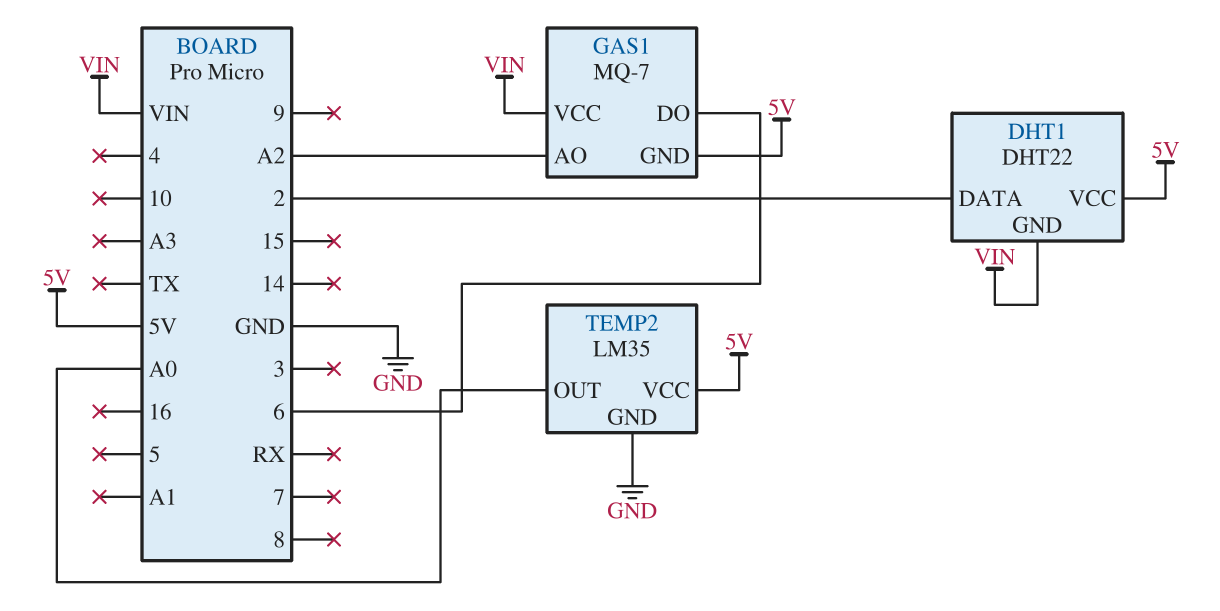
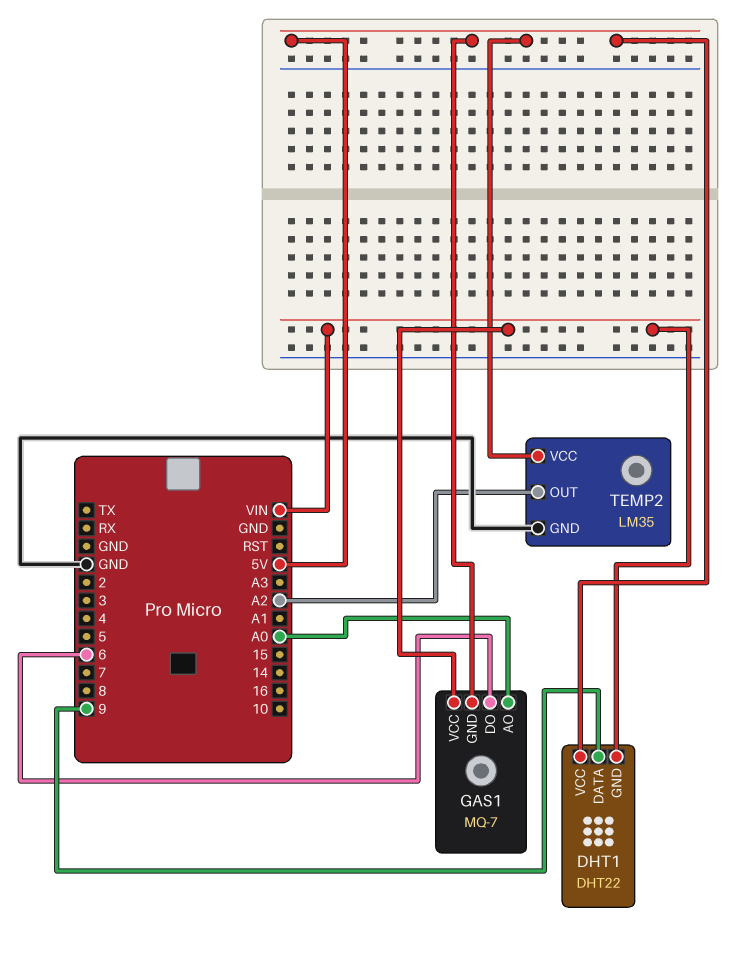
DHT1 pin DATA: 2 -> 9
GAS1 pin AO: A2 -> A0
TEMP2 pin OUT: A0 -> A2

